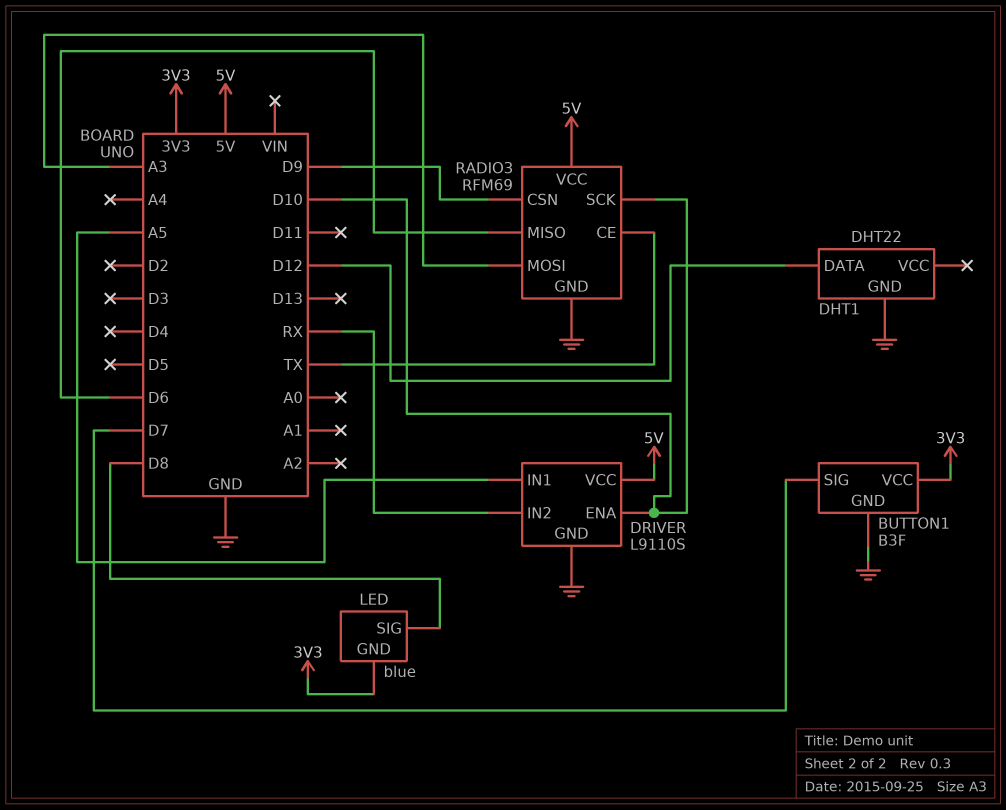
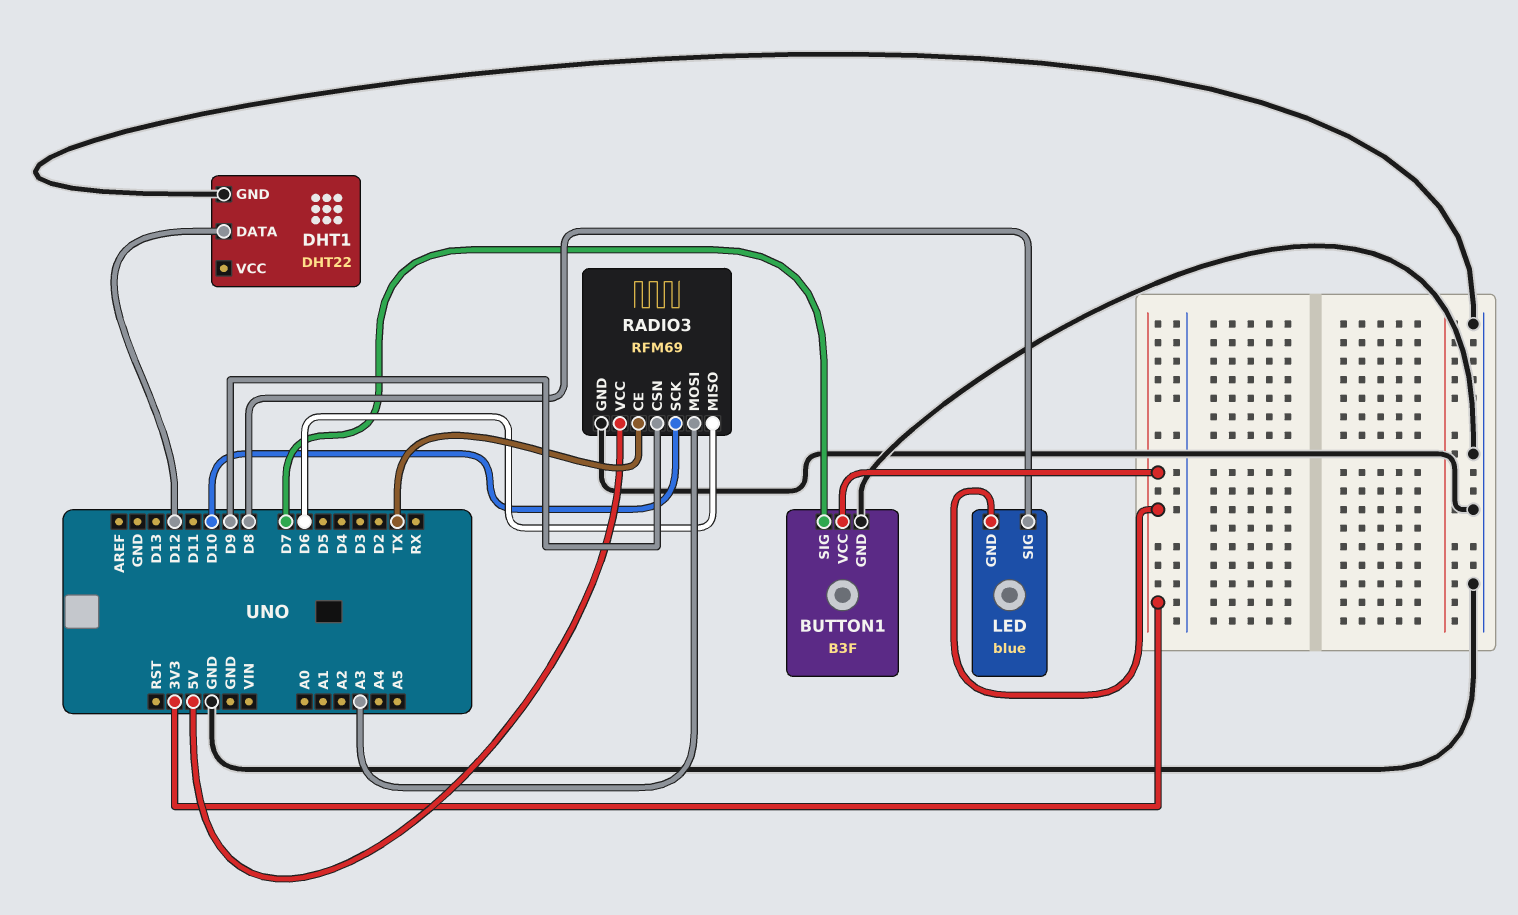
DRIVER: L9110S -> none
DRIVER pin ENA: D10 -> none
DRIVER pin GND: GND -> none
DRIVER pin IN1: A5 -> none
DRIVER pin IN2: RX -> none
DRIVER pin VCC: 5V -> none

